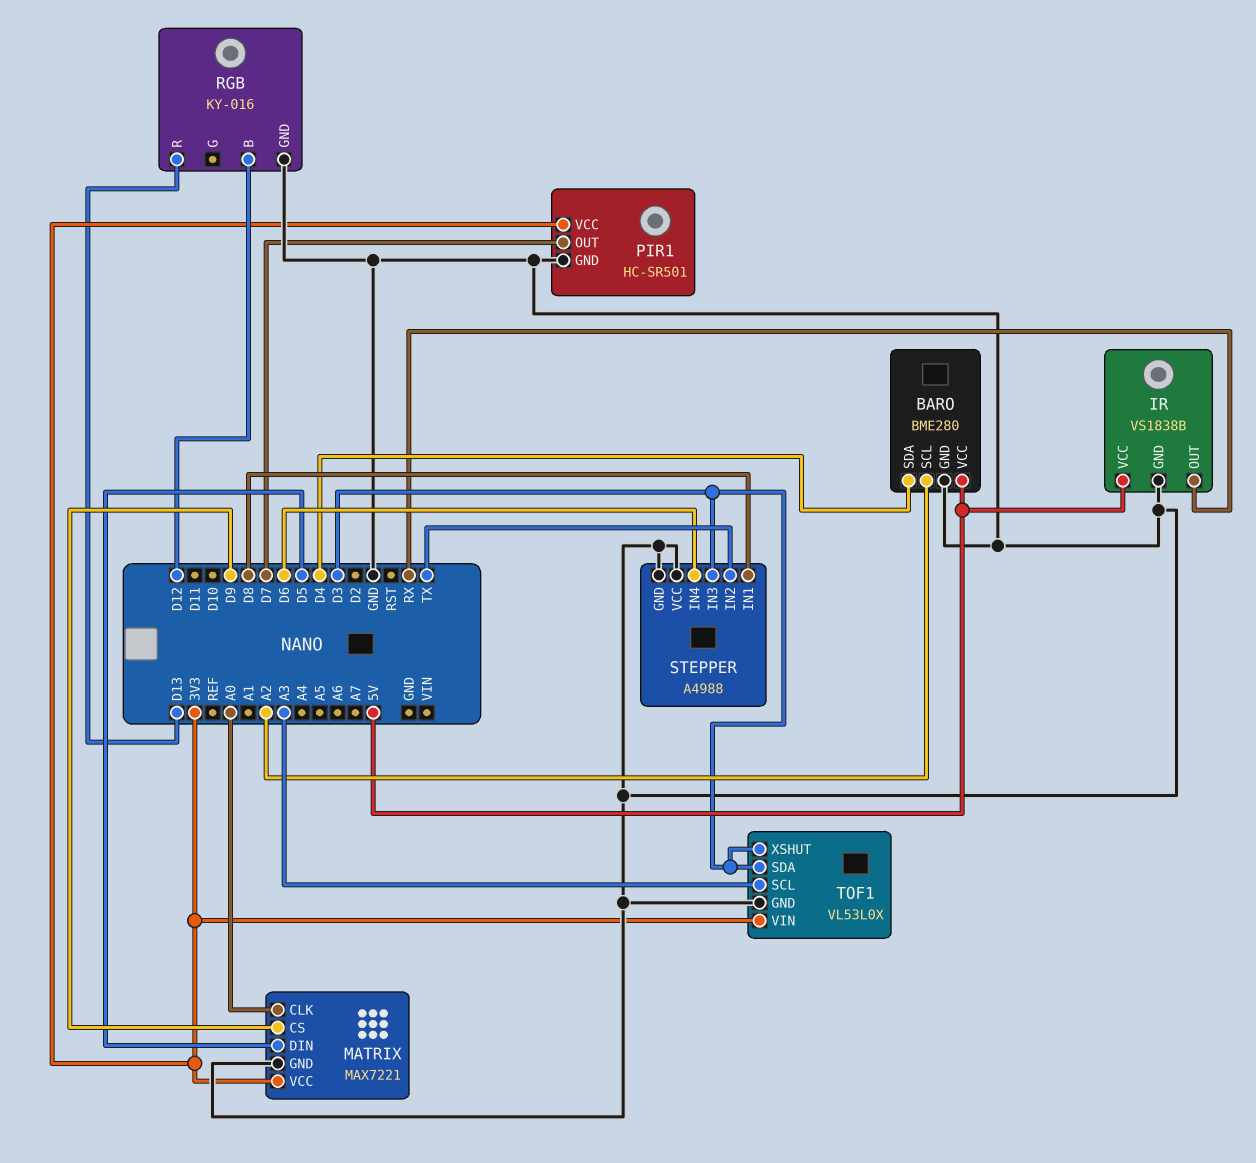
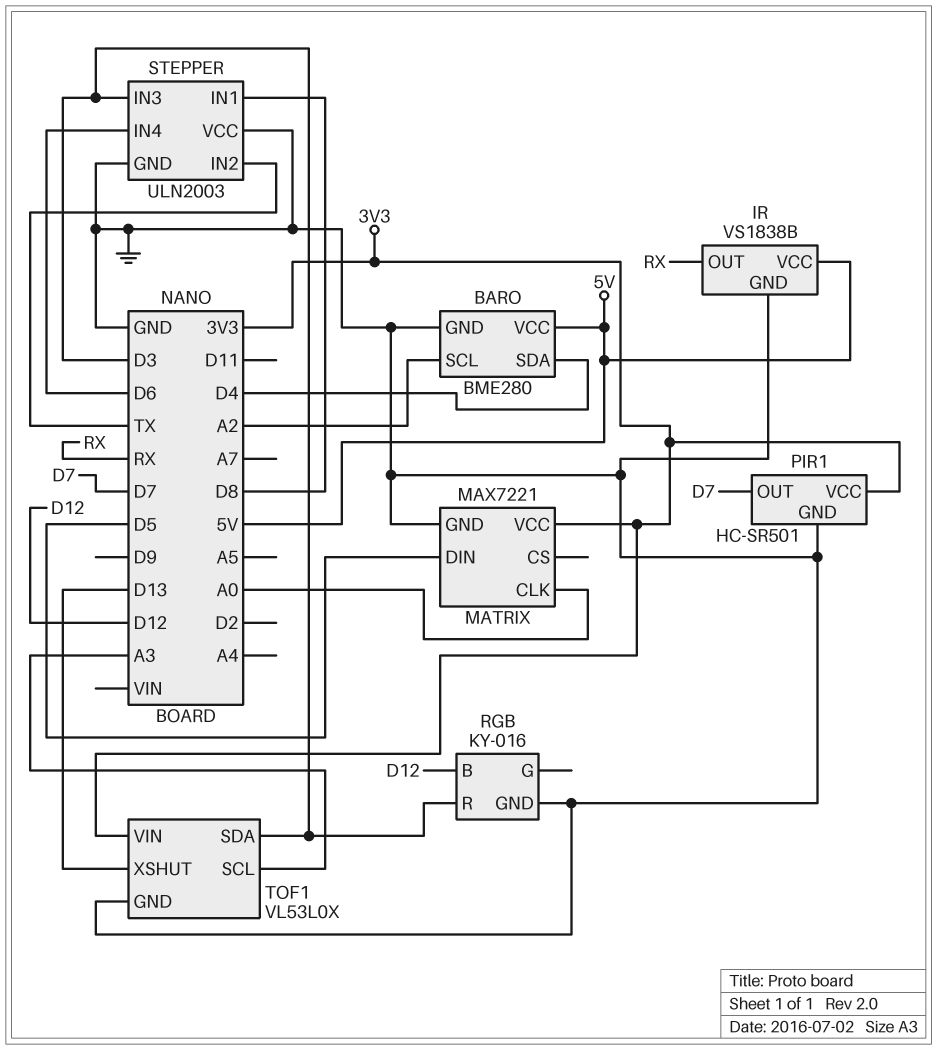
MATRIX pin CS: D9 -> none
RGB pin R: D13 -> D3
STEPPER: A4988 -> ULN2003
TOF1 pin XSHUT: D3 -> D13

